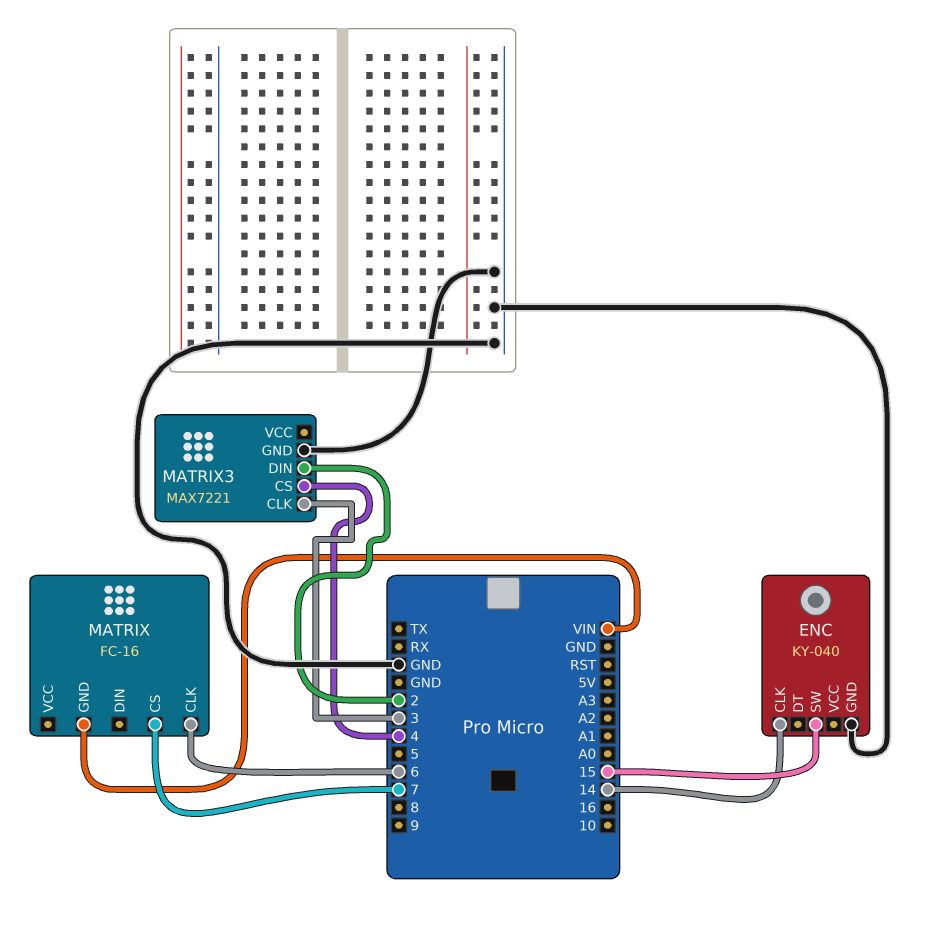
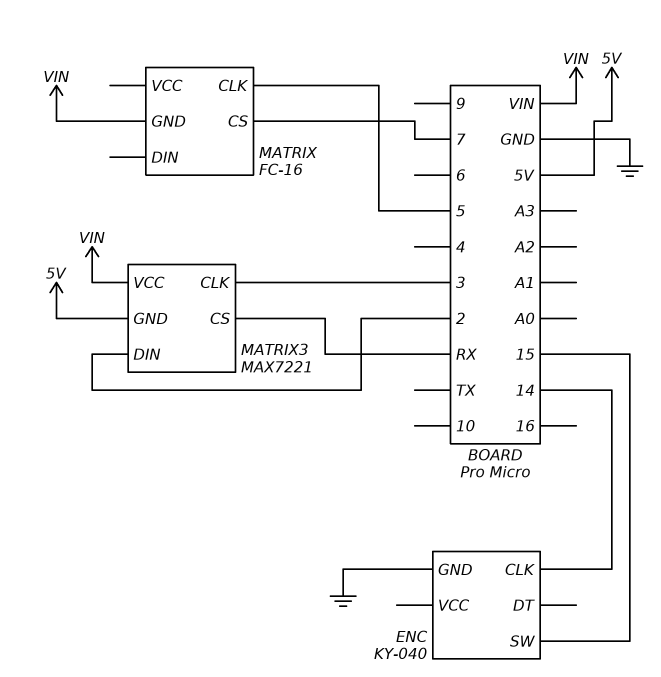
MATRIX pin CLK: 6 -> 5
MATRIX3 pin CS: 4 -> RX
MATRIX3 pin GND: GND -> 5V
MATRIX3 pin VCC: none -> VIN

